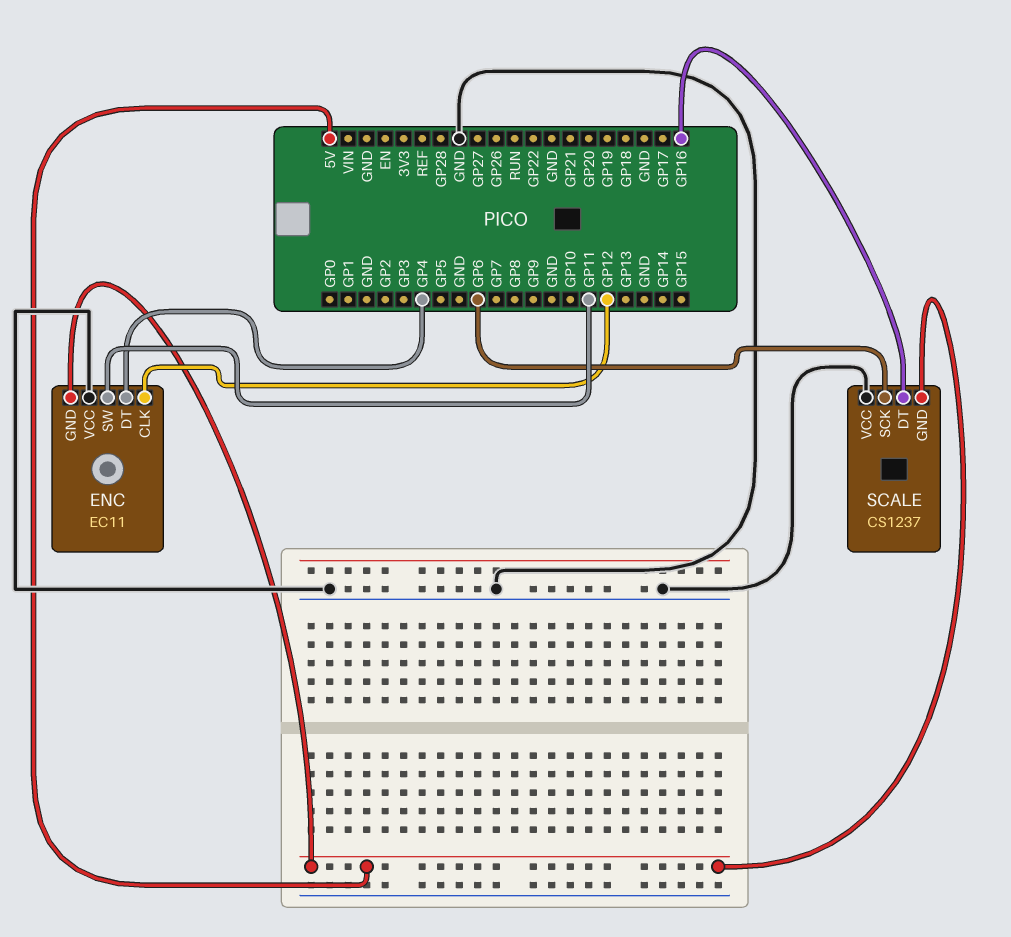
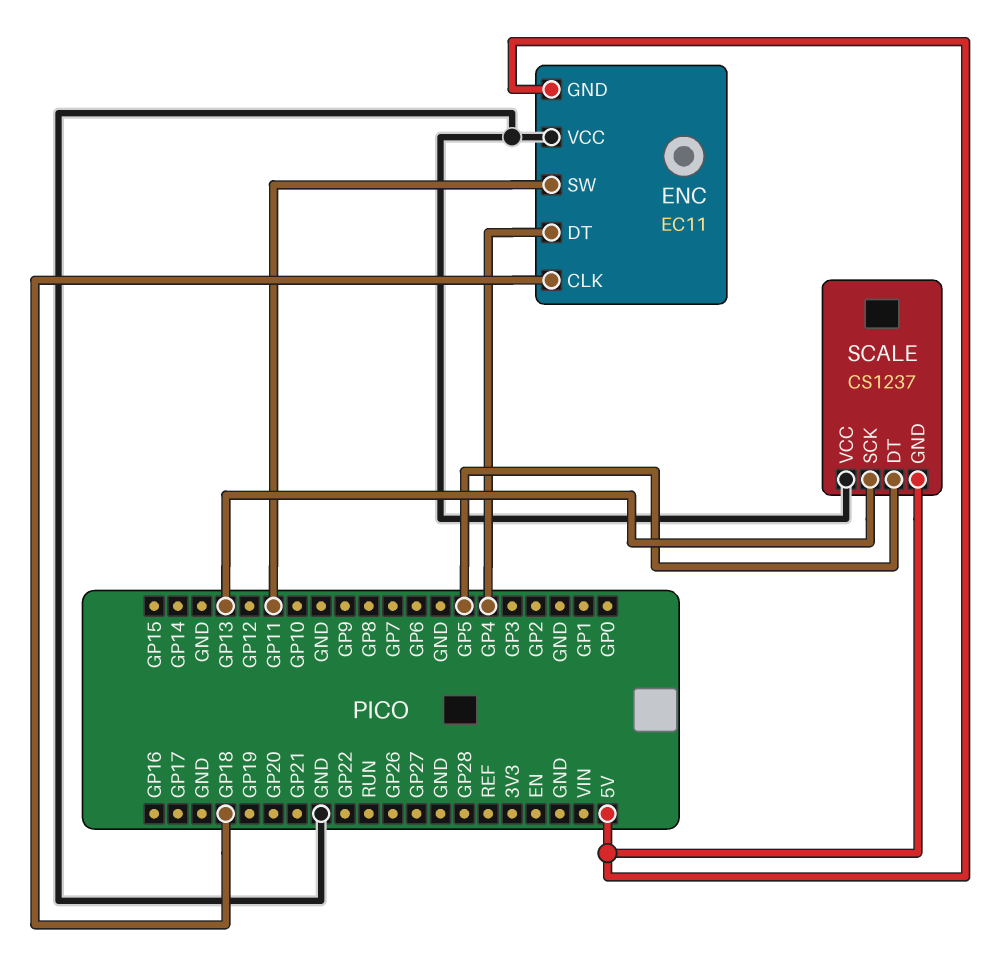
ENC pin CLK: GP12 -> GP18
SCALE pin DT: GP16 -> GP5
SCALE pin SCK: GP6 -> GP13

